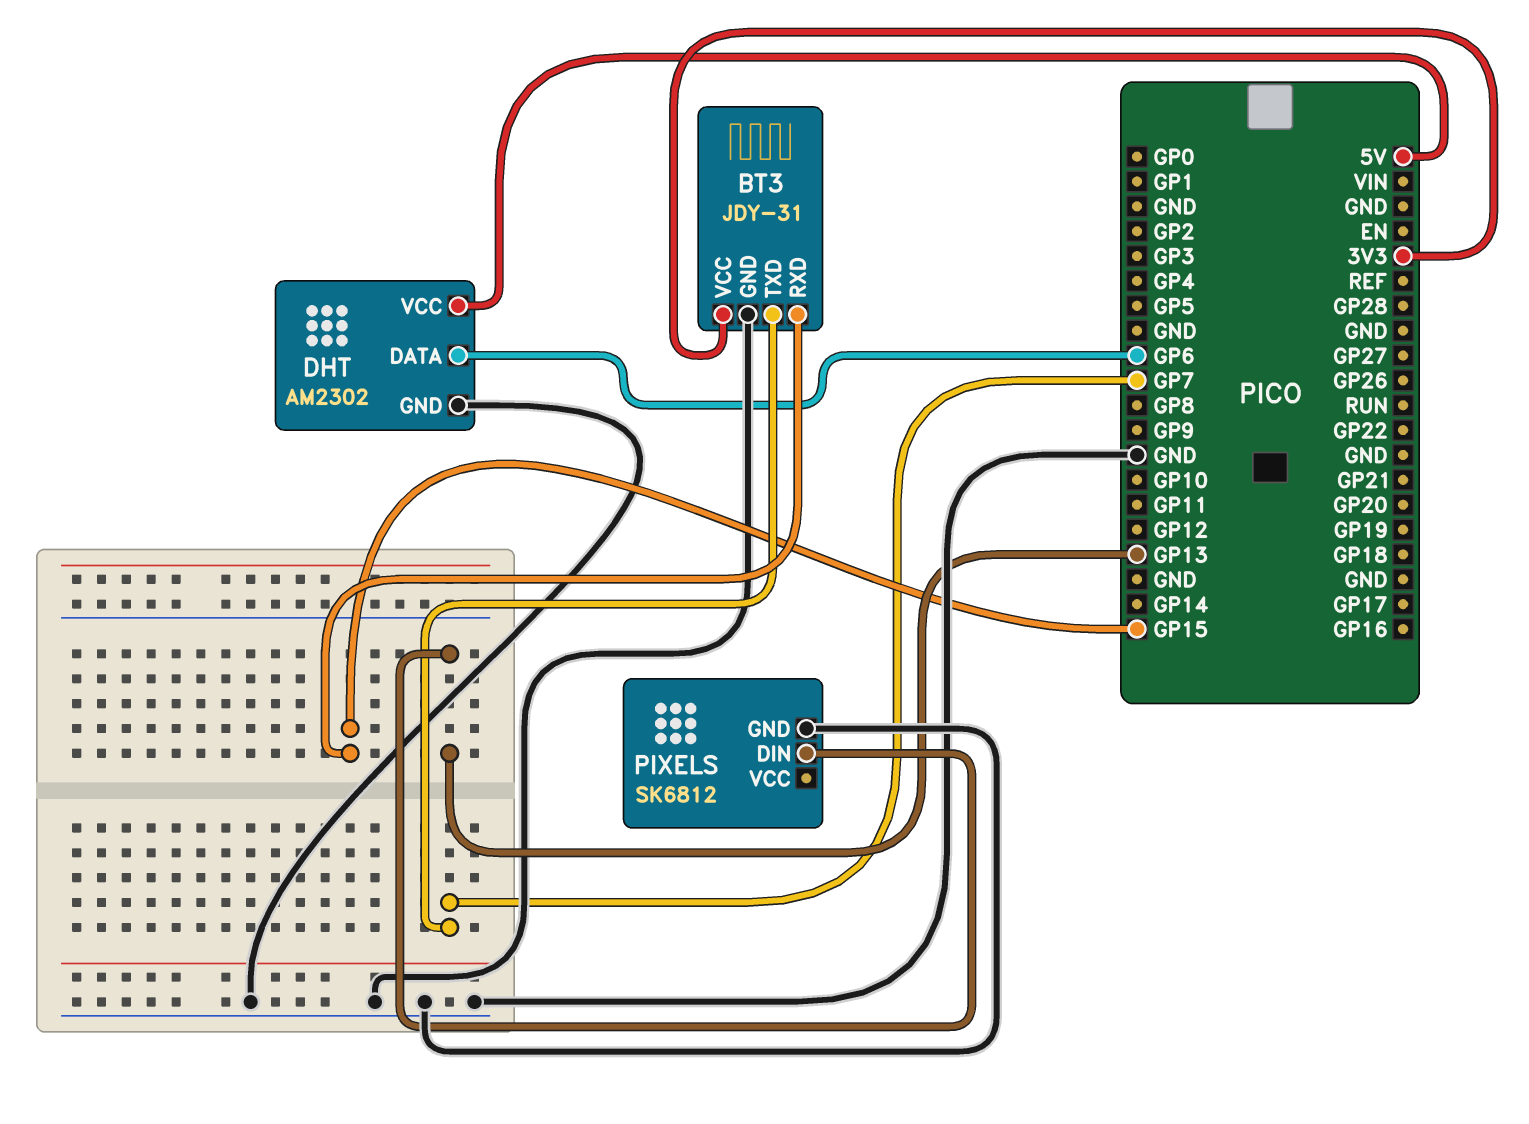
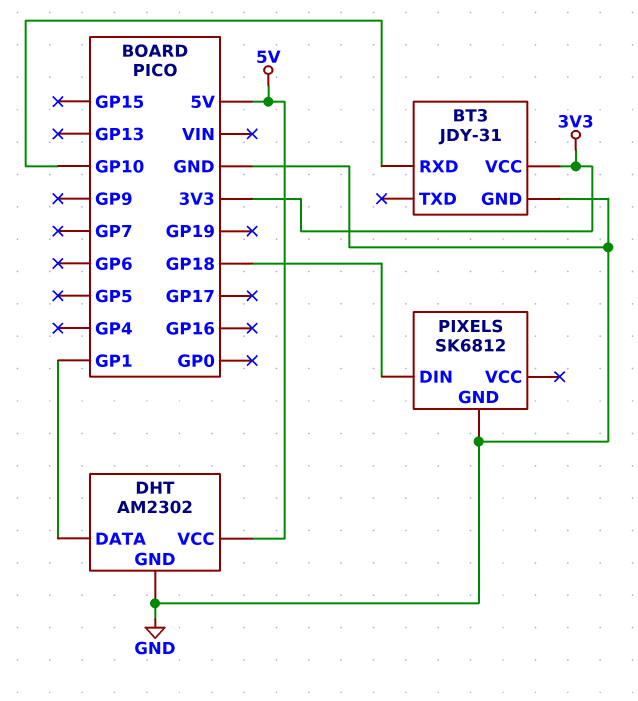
BT3 pin RXD: GP15 -> GP10
BT3 pin TXD: GP7 -> none
DHT pin DATA: GP6 -> GP1
PIXELS pin DIN: GP13 -> GP18

